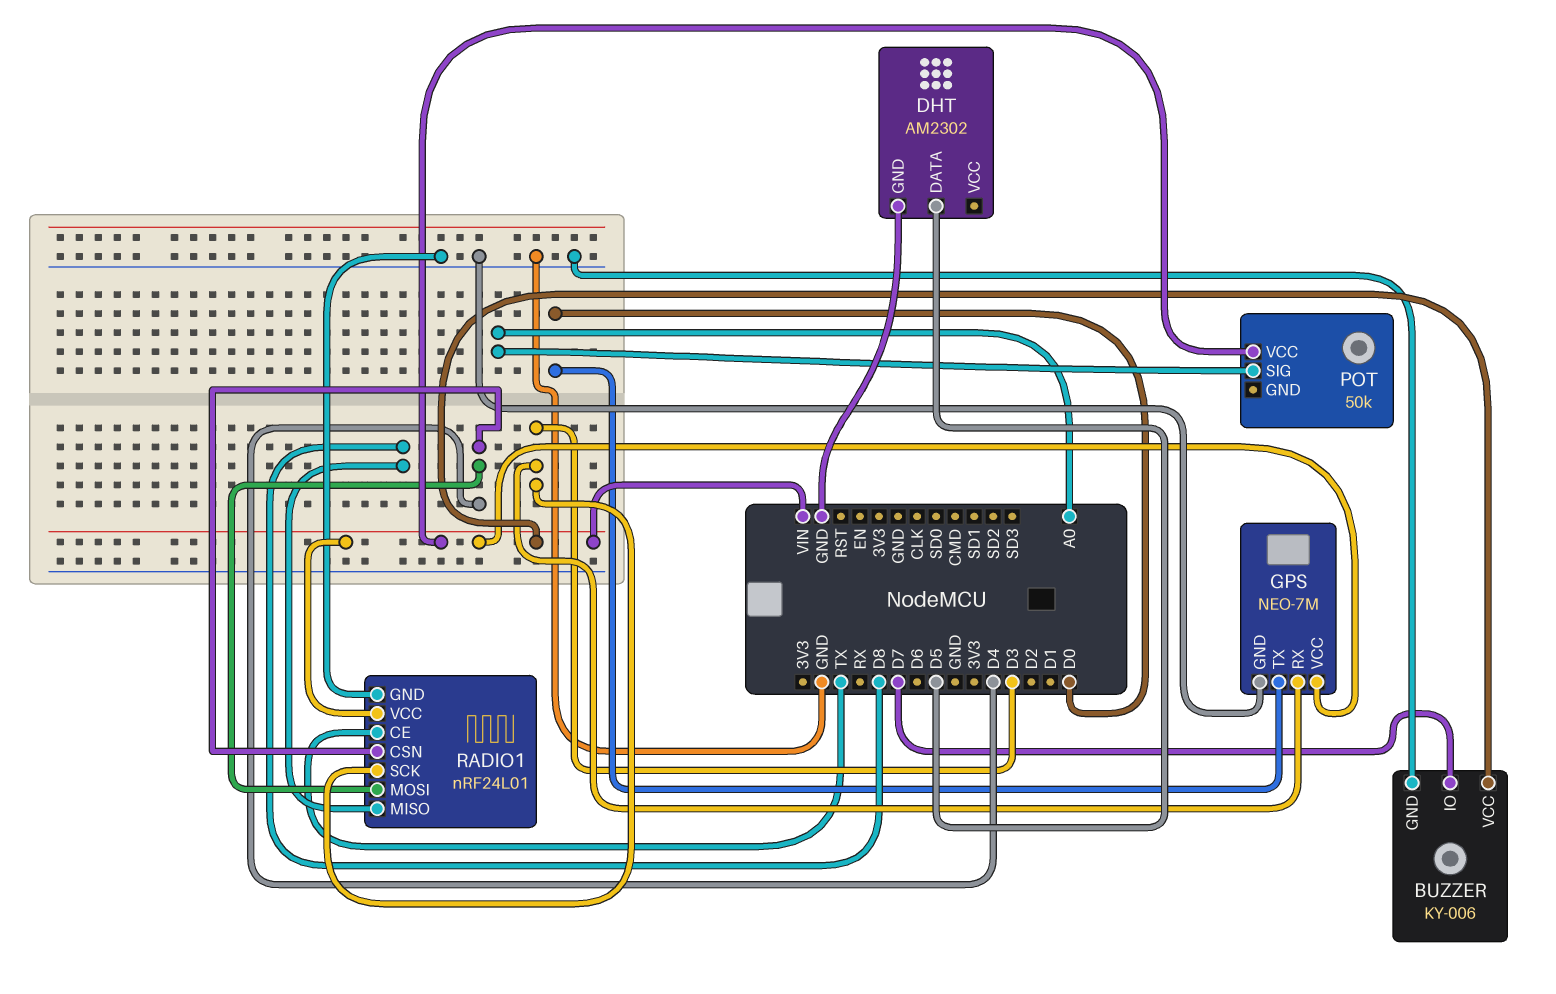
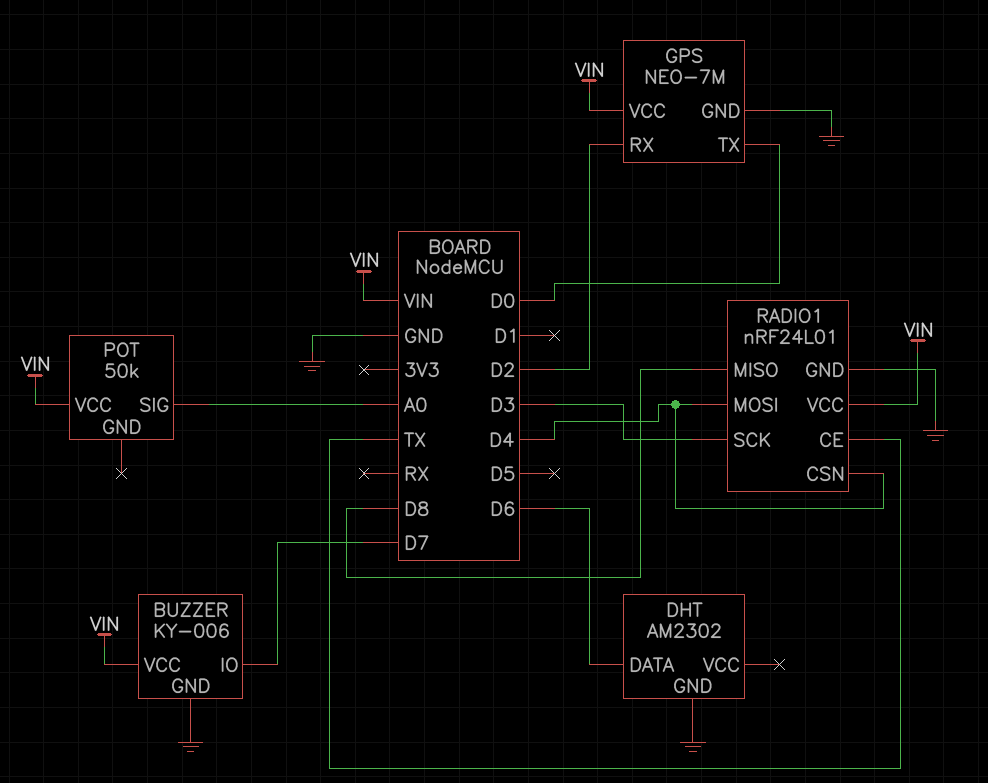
DHT pin DATA: D5 -> D6
GPS pin RX: D3 -> D2

